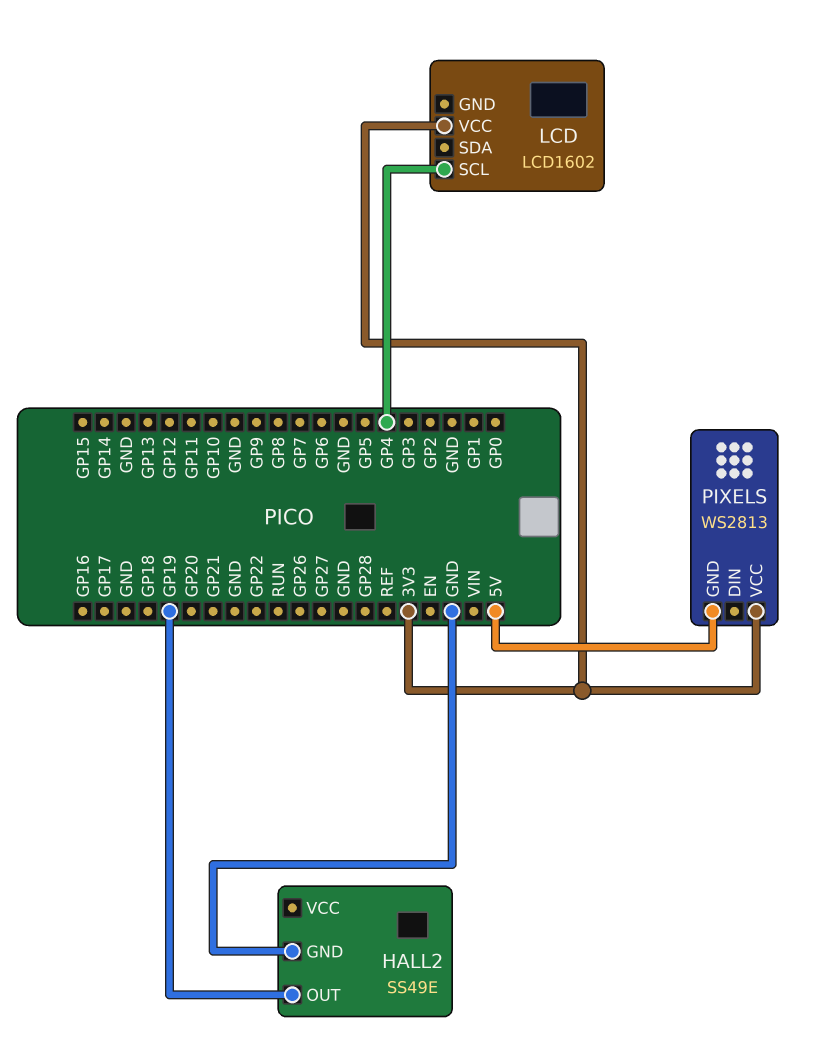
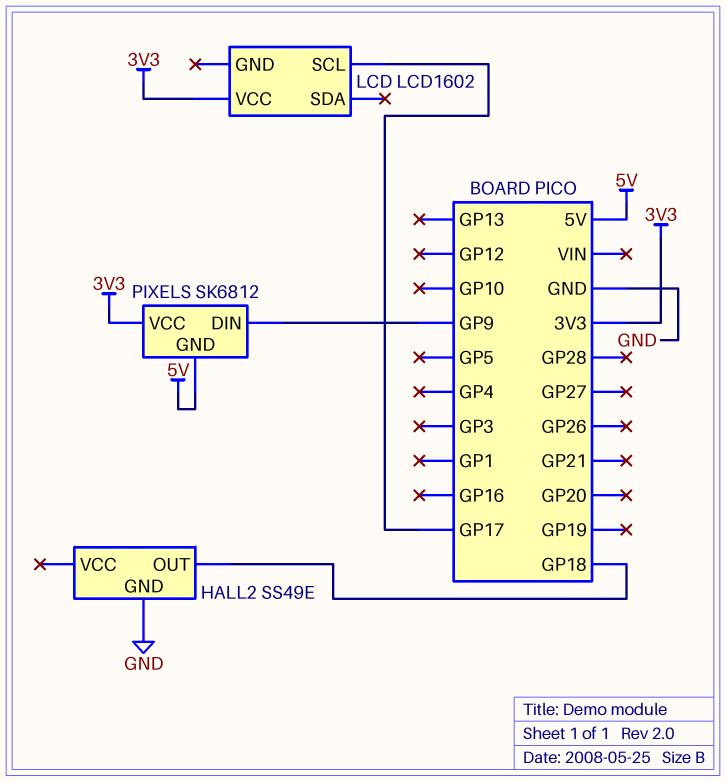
HALL2 pin OUT: GP19 -> GP18
LCD pin SCL: GP4 -> GP17
PIXELS: WS2813 -> SK6812
PIXELS pin DIN: none -> GP9

